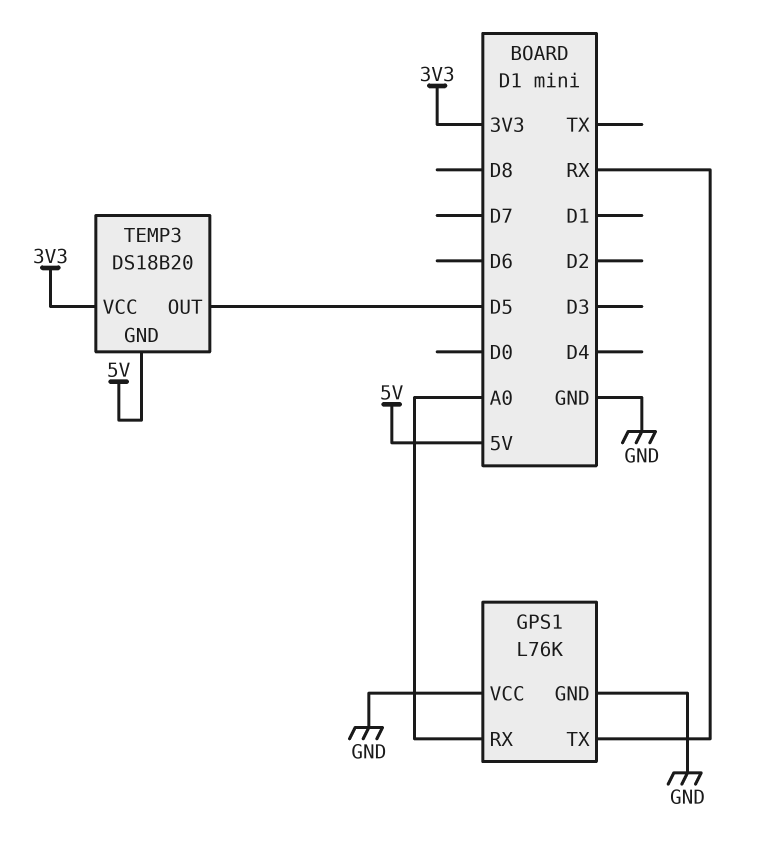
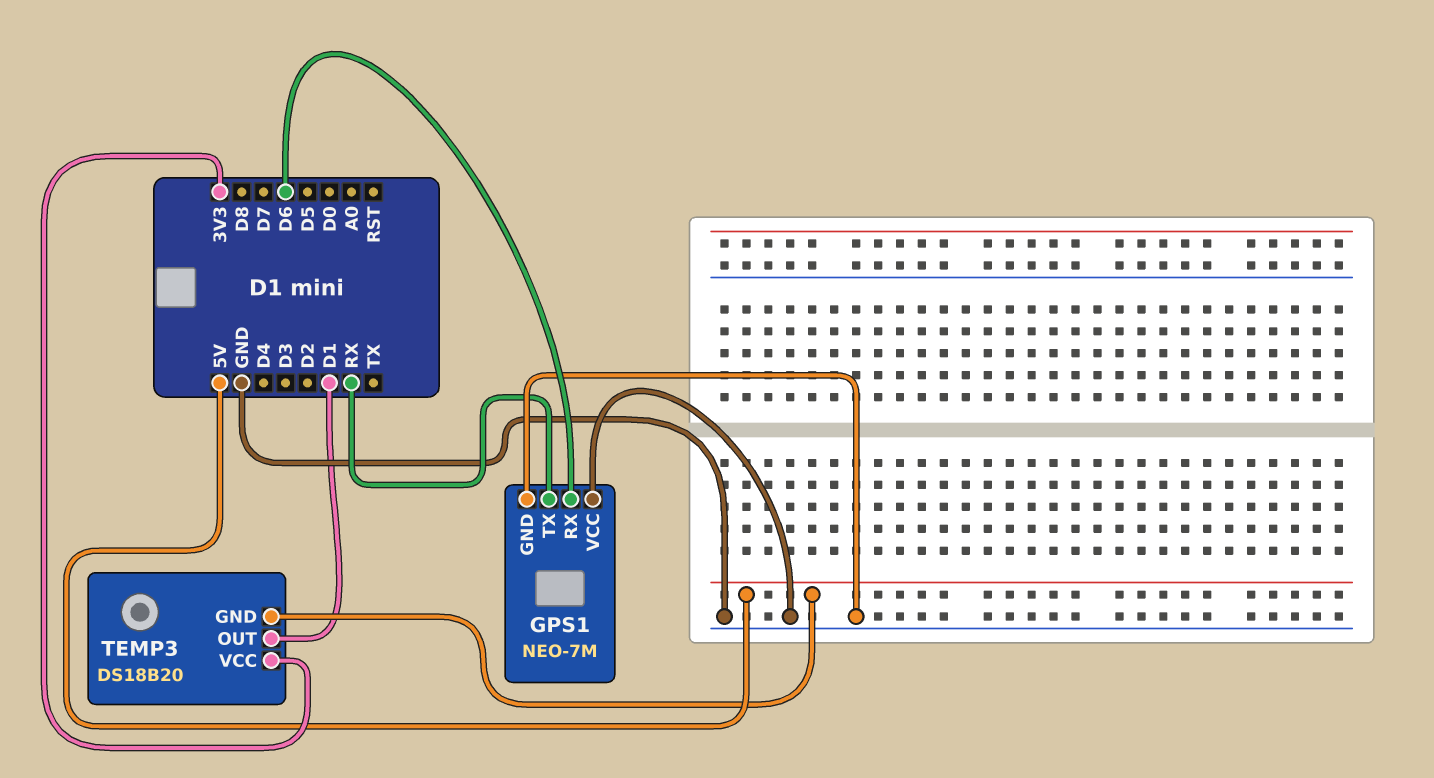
GPS1: L76K -> NEO-7M
GPS1 pin RX: A0 -> D6
TEMP3 pin OUT: D5 -> D1

